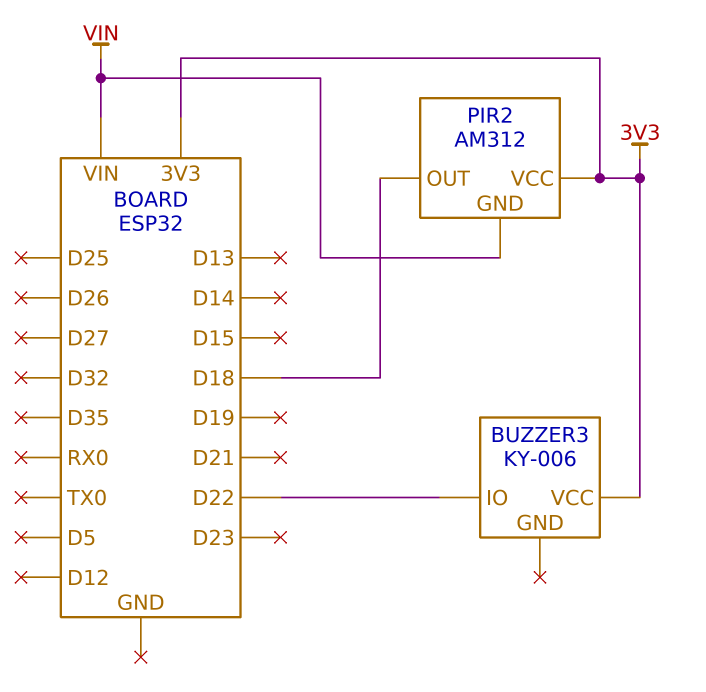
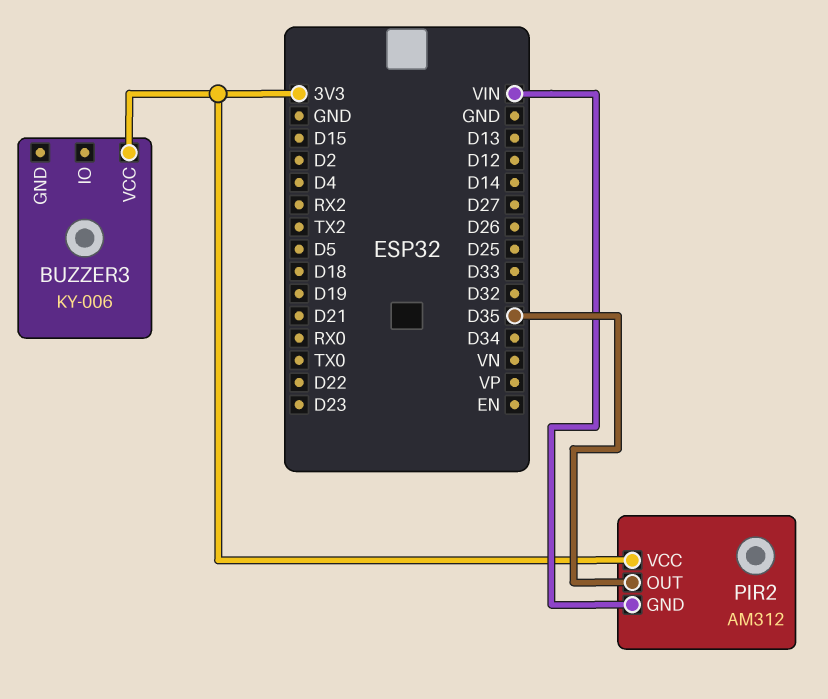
BUZZER3 pin IO: D22 -> none
PIR2 pin OUT: D18 -> D35

